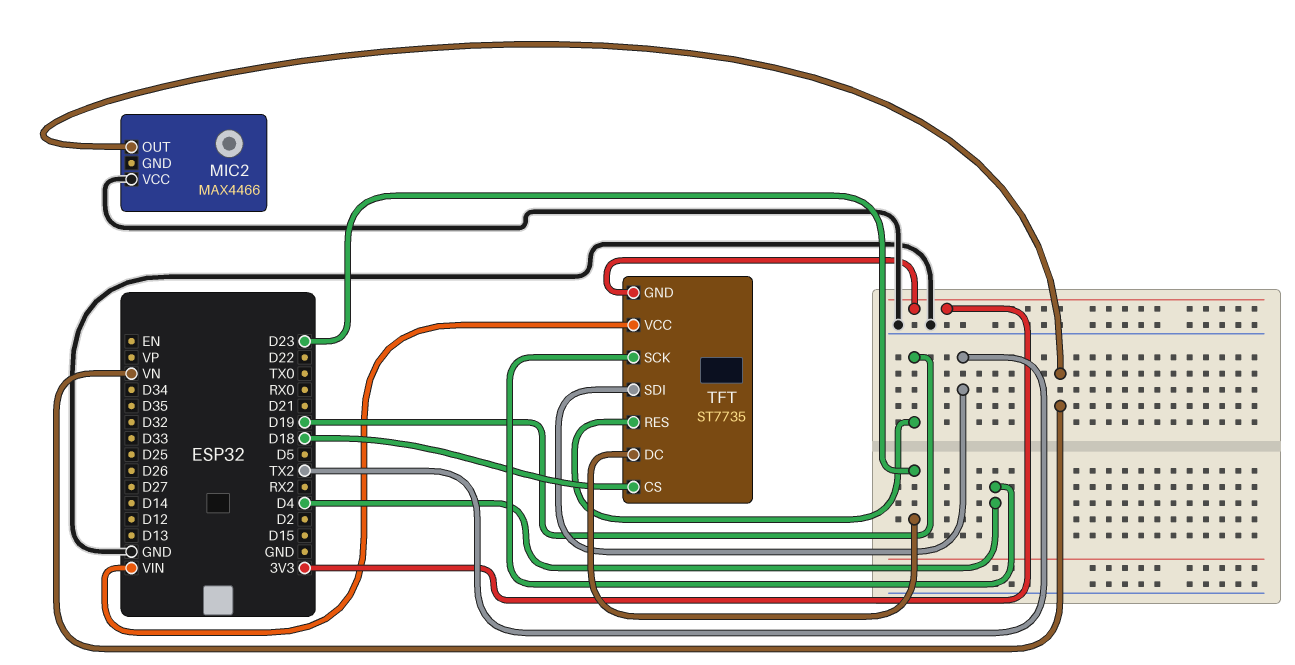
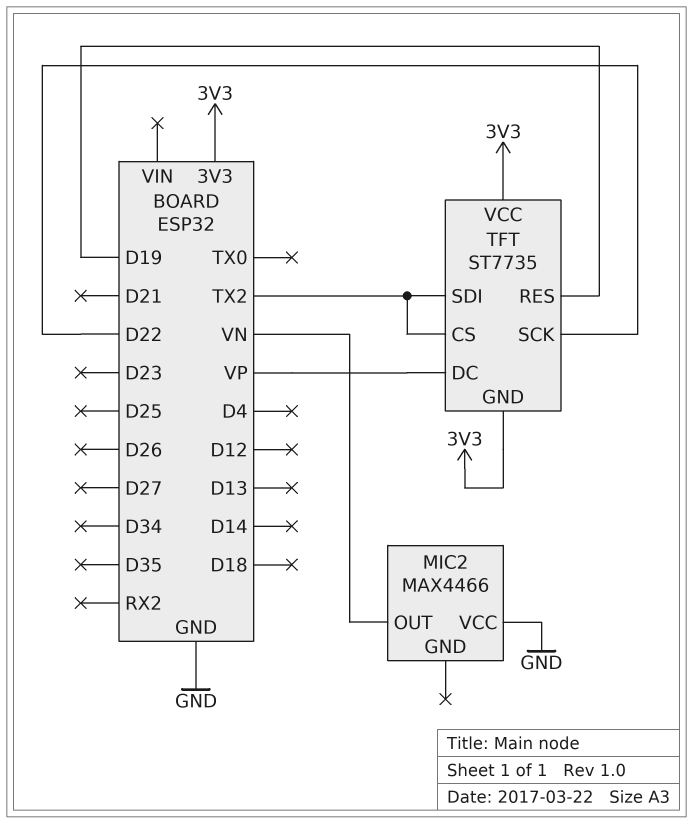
TFT pin CS: D18 -> TX2
TFT pin DC: D23 -> VP
TFT pin SCK: D4 -> D22
TFT pin VCC: VIN -> 3V3

